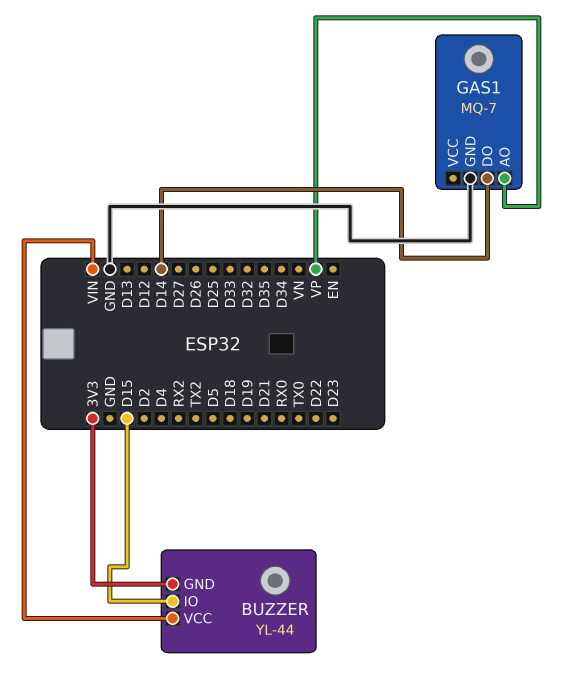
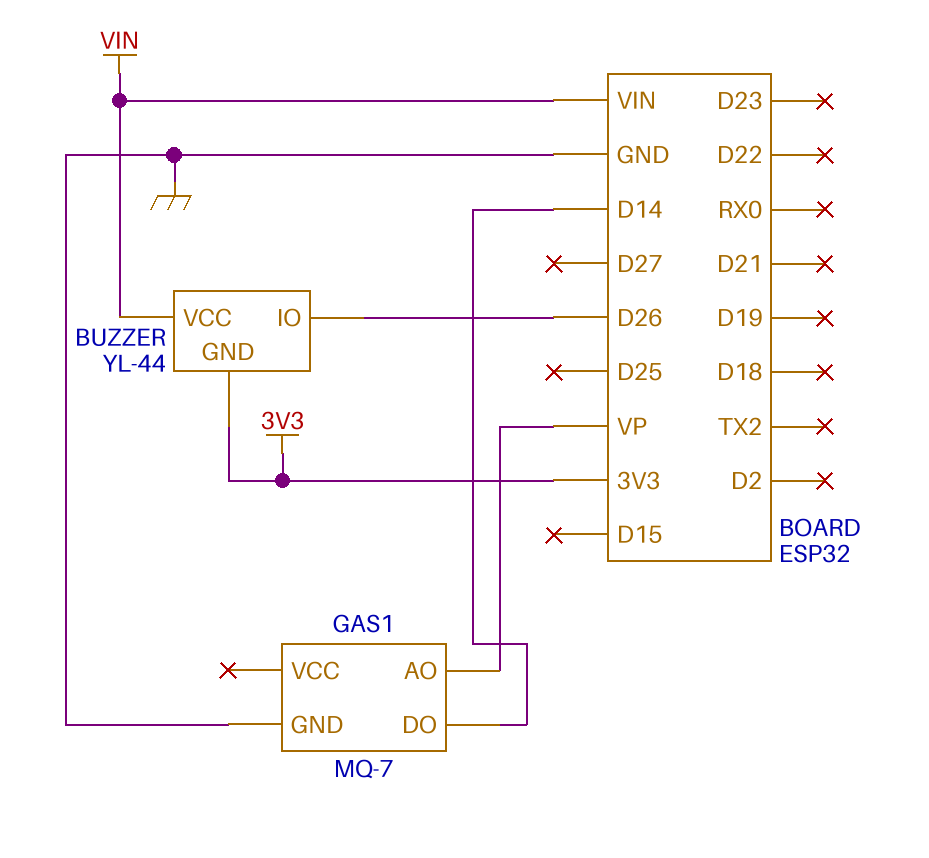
BUZZER pin IO: D15 -> D26

